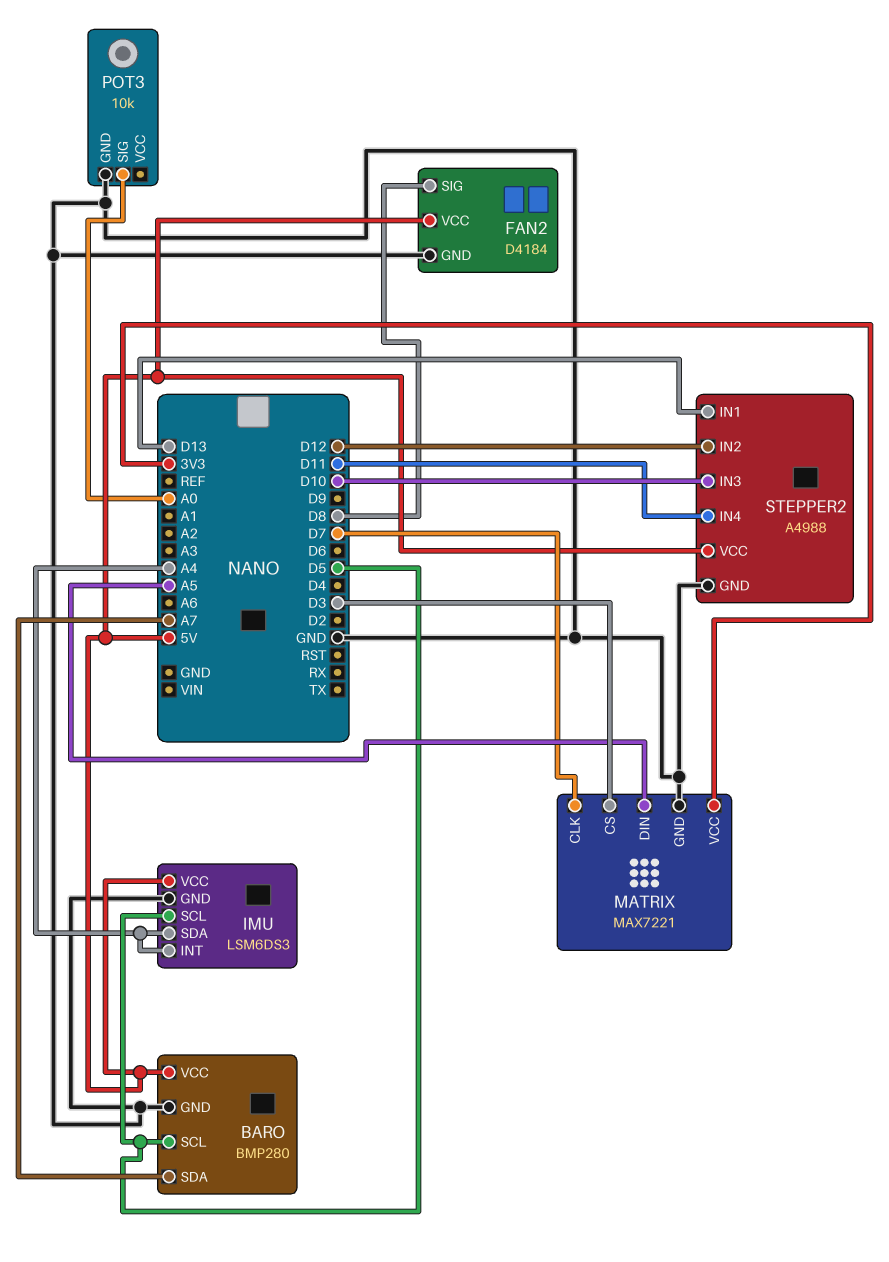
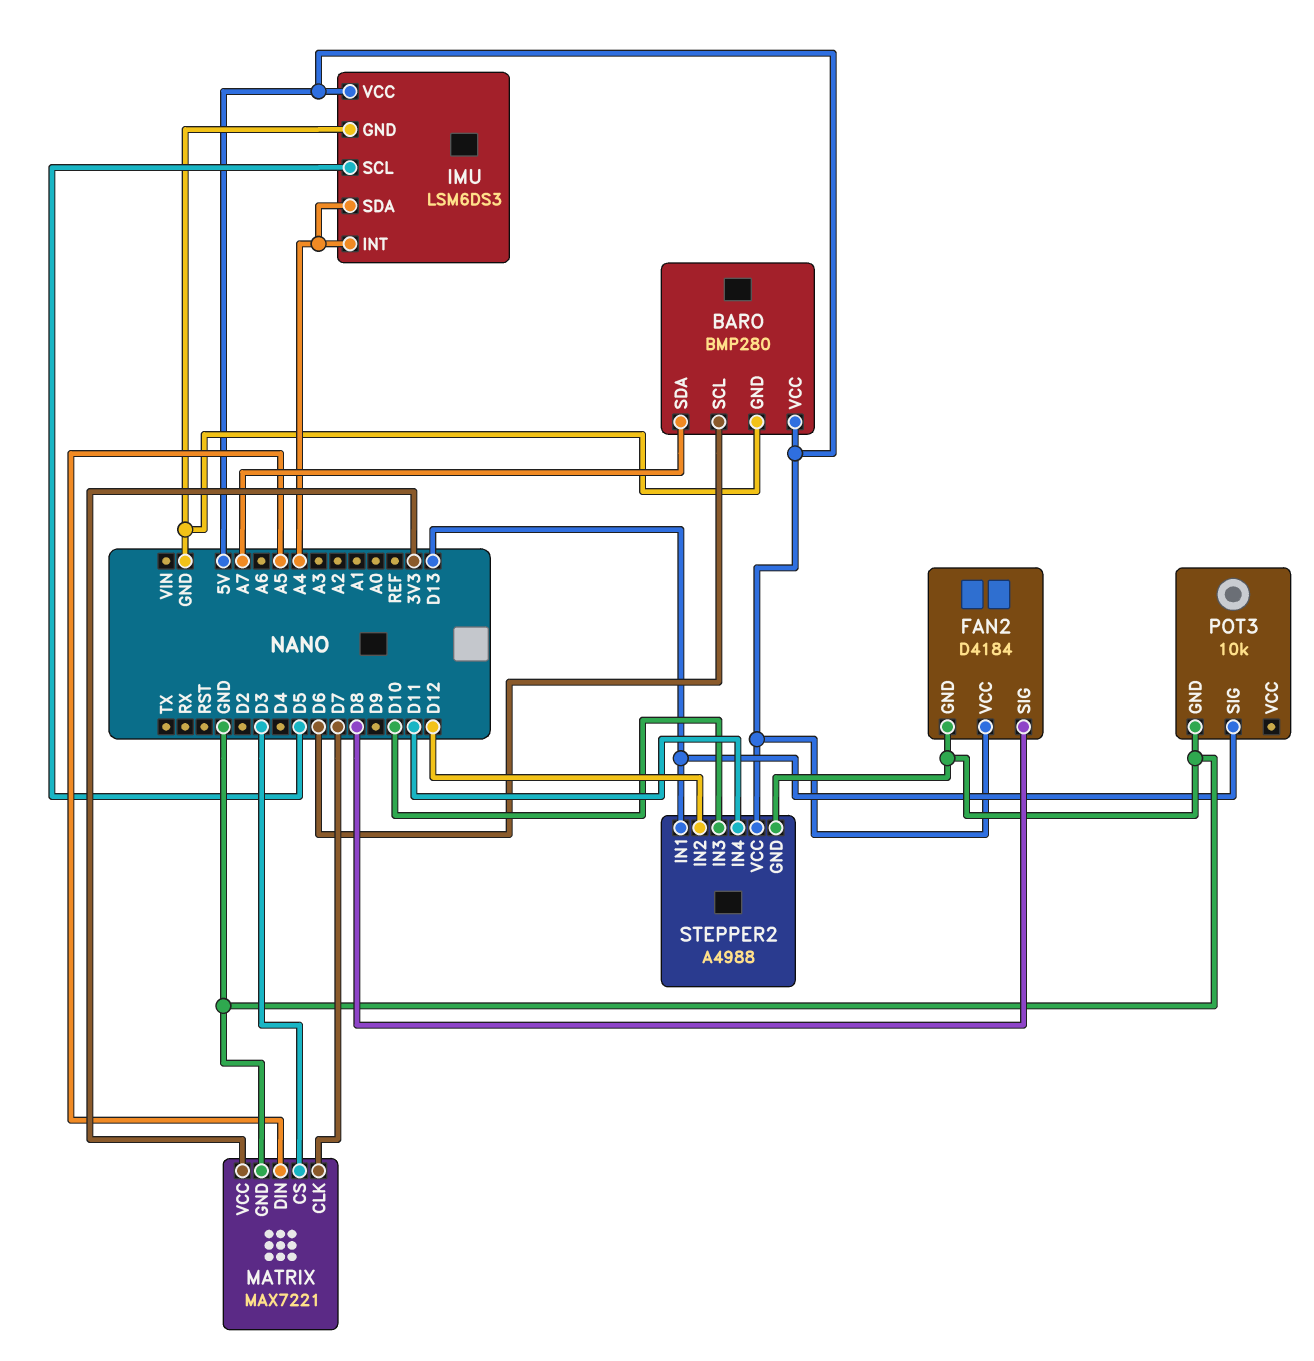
BARO pin SCL: D5 -> D6
POT3 pin SIG: A0 -> D13

